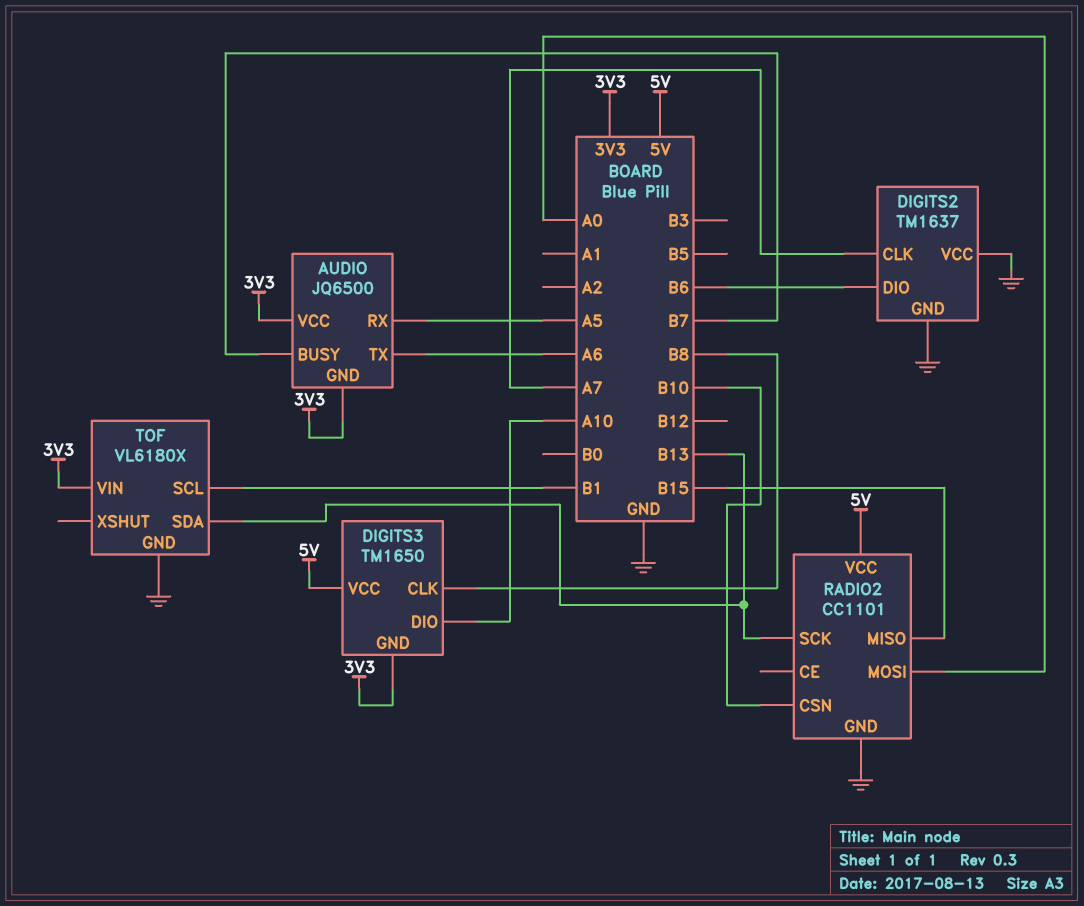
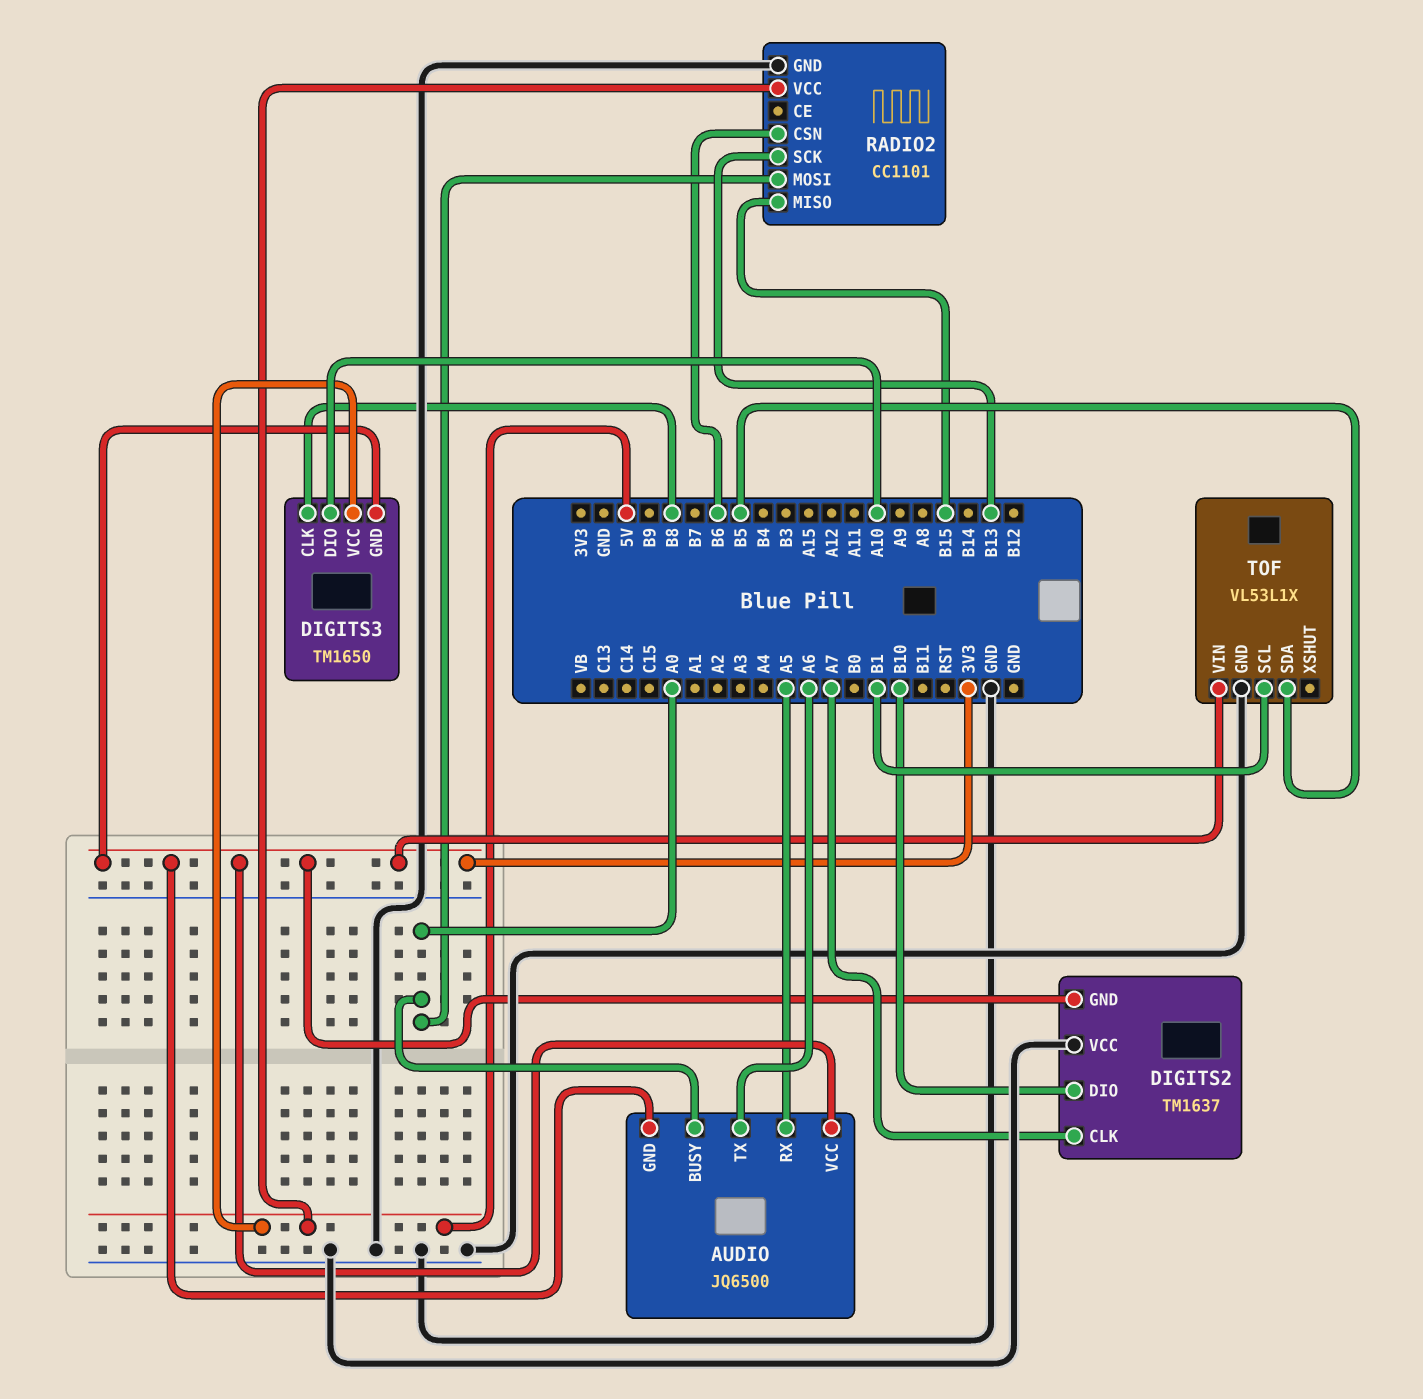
AUDIO pin BUSY: B7 -> A0
DIGITS2 pin DIO: B6 -> B10
DIGITS2 pin GND: GND -> 3V3
RADIO2 pin CSN: B10 -> B6
TOF: VL6180X -> VL53L1X
TOF pin SDA: B13 -> B5

